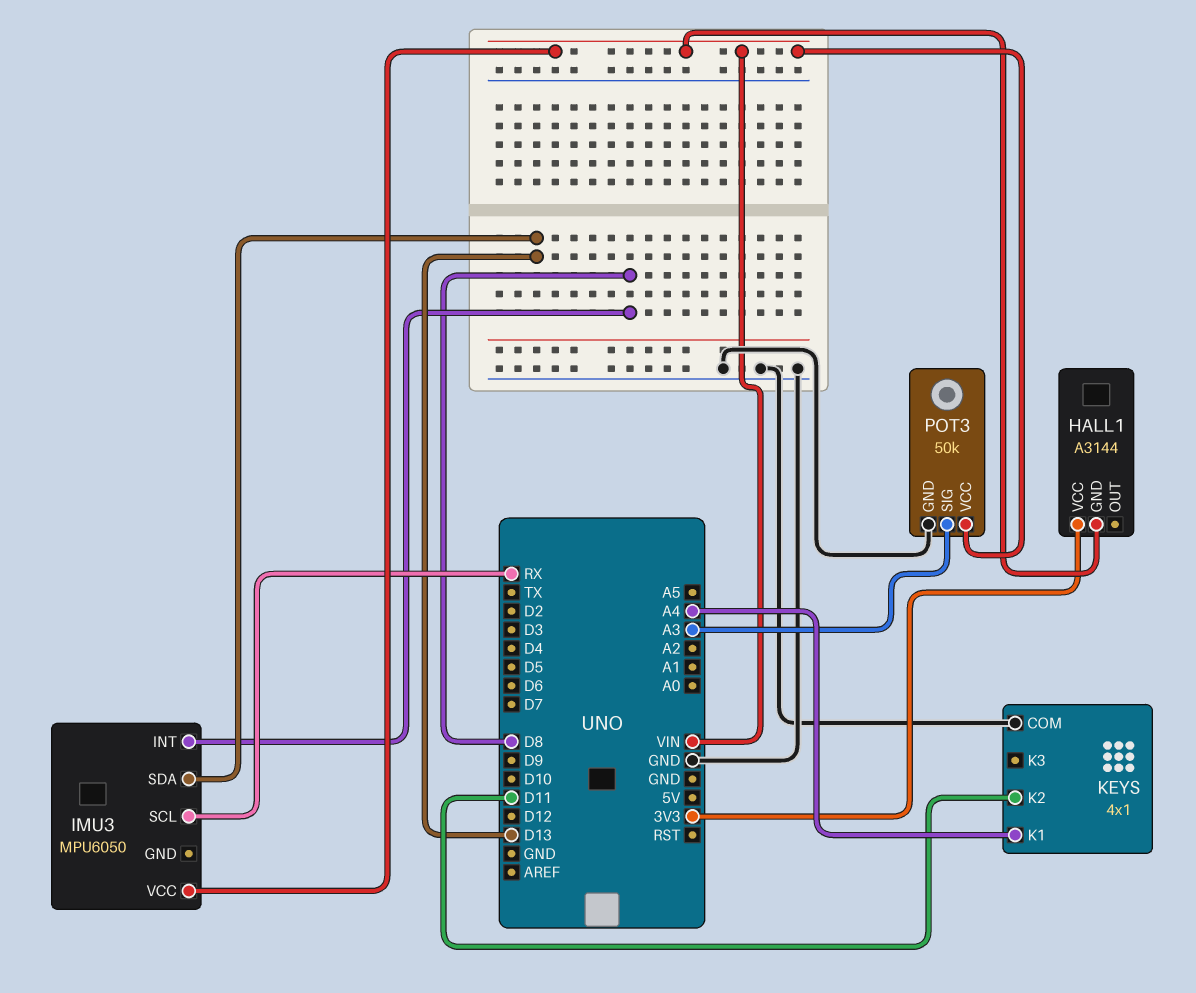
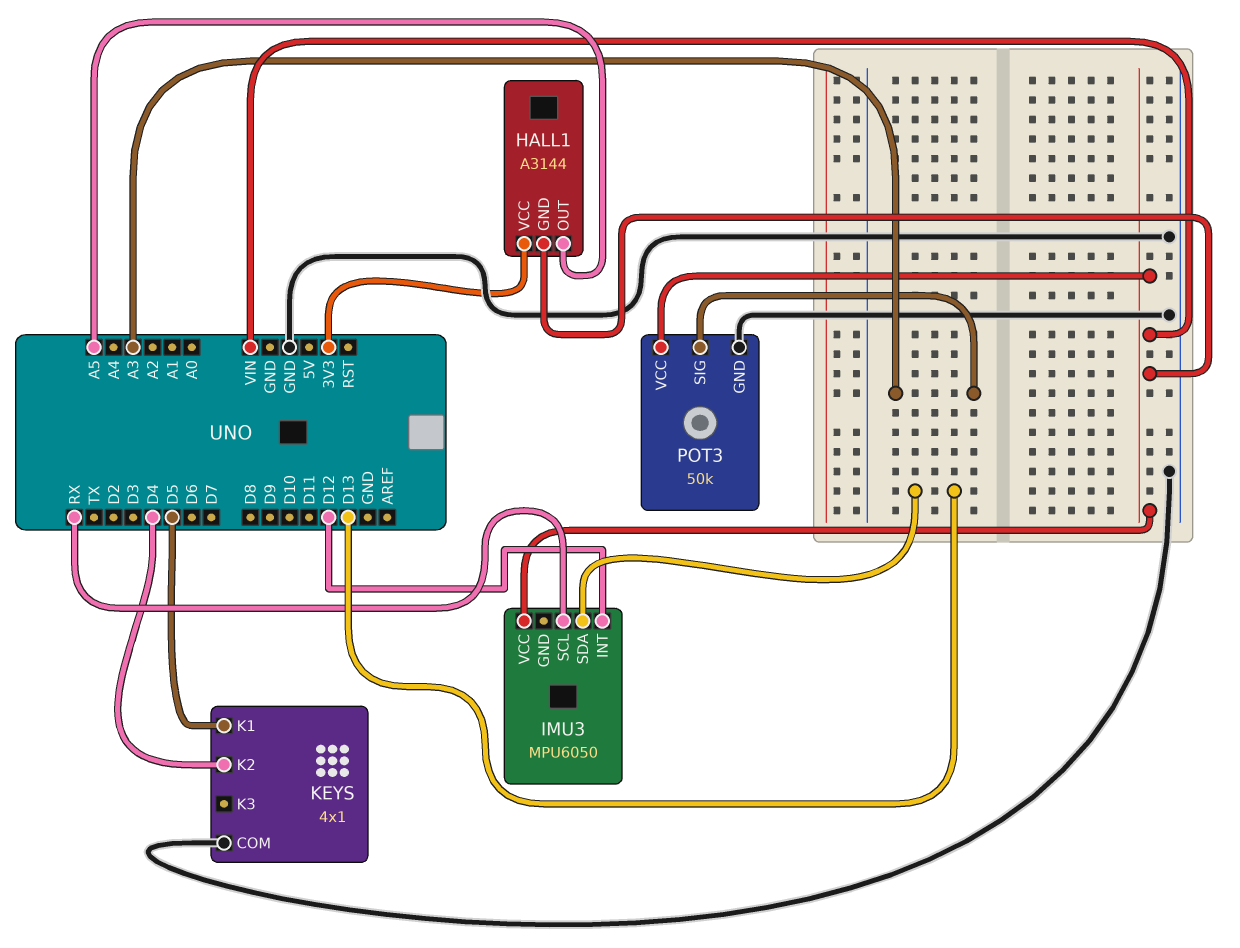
HALL1 pin OUT: none -> A5
IMU3 pin INT: D8 -> D12
KEYS pin K1: A4 -> D5
KEYS pin K2: D11 -> D4

